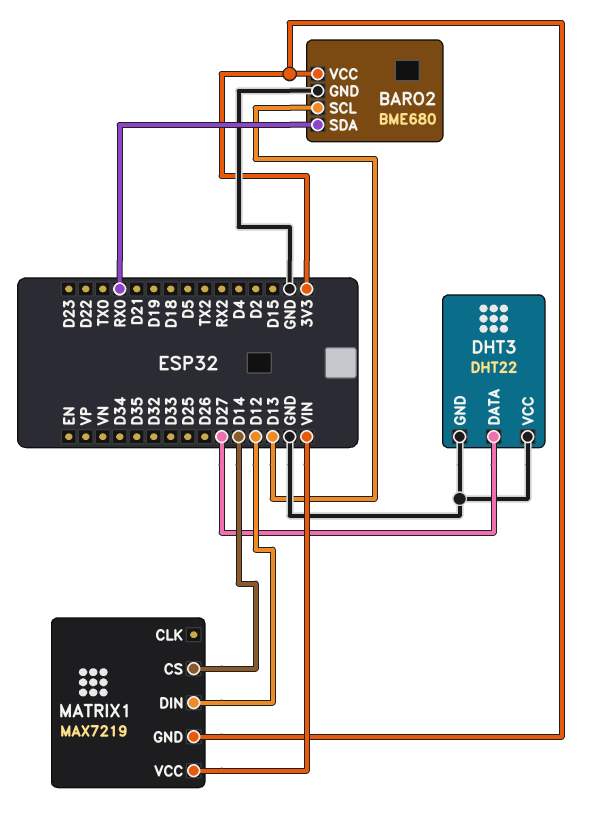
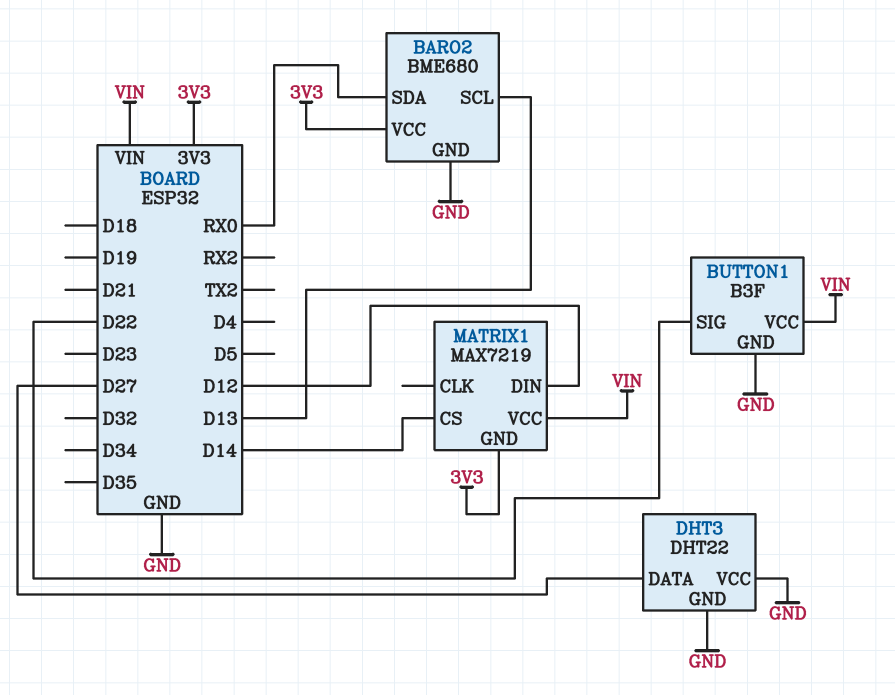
BUTTON1: none -> B3F
BUTTON1 pin GND: none -> GND
BUTTON1 pin SIG: none -> D22
BUTTON1 pin VCC: none -> VIN

